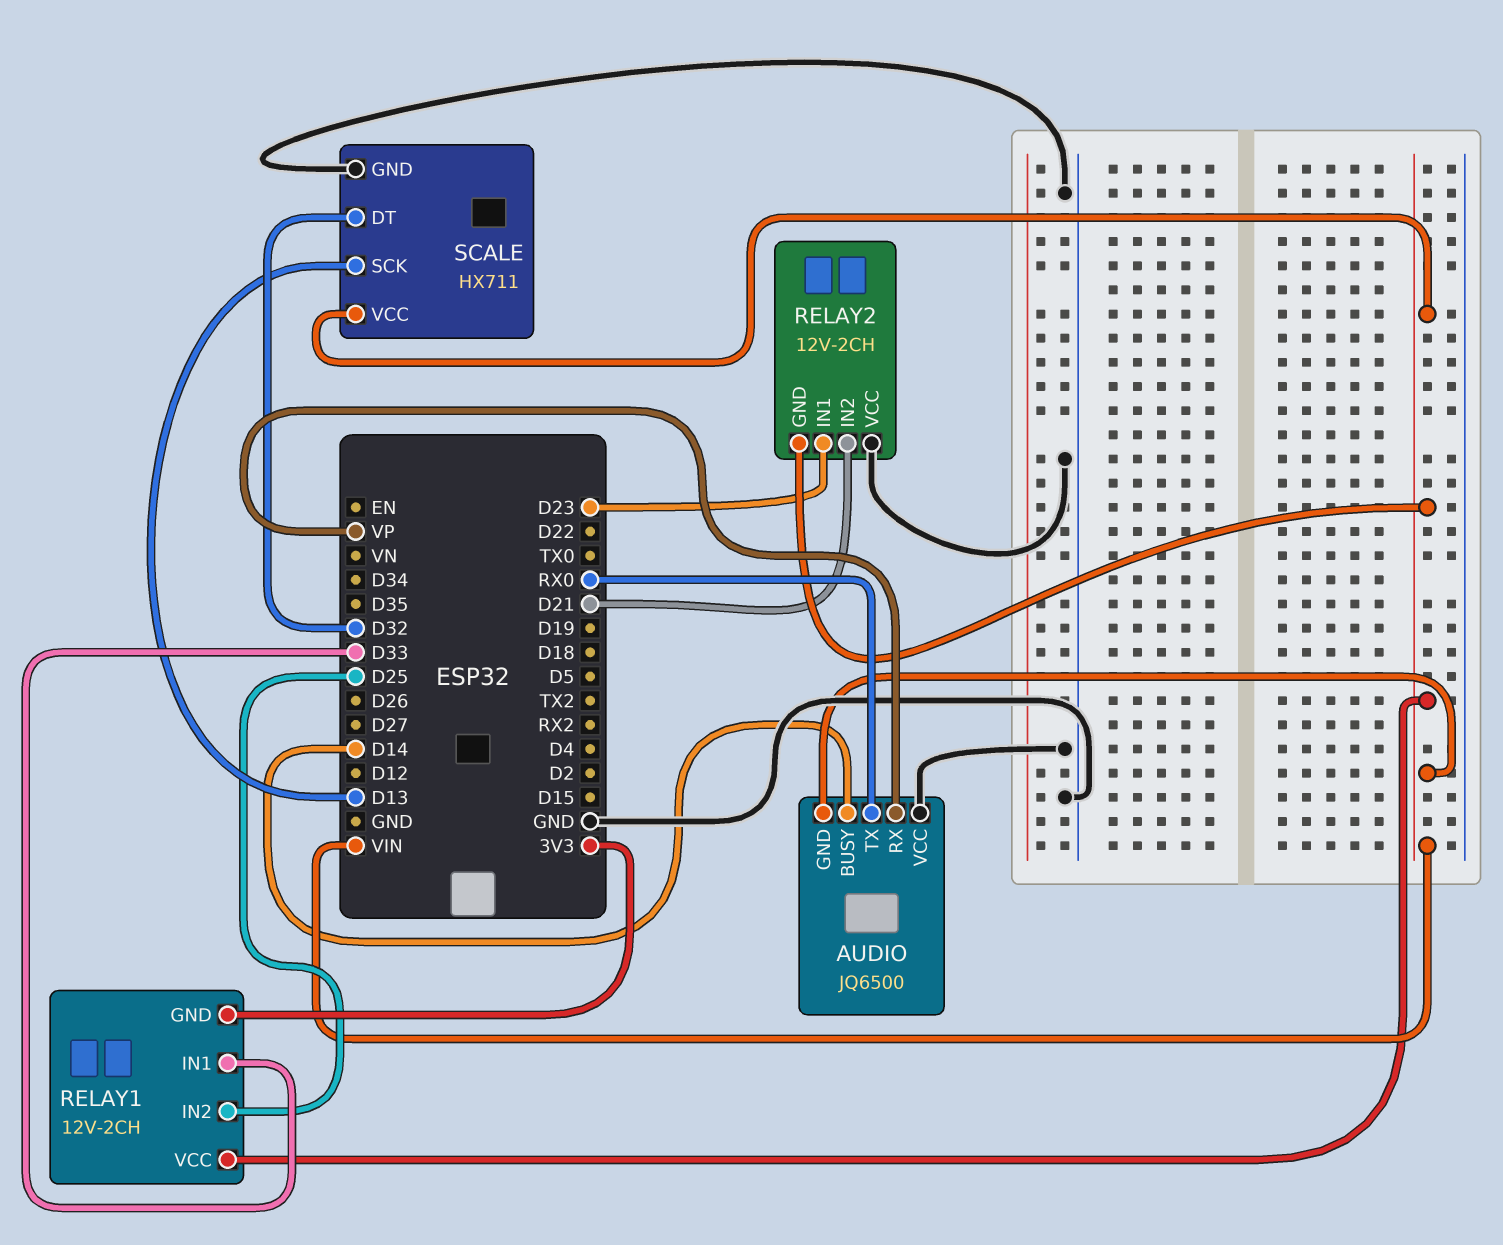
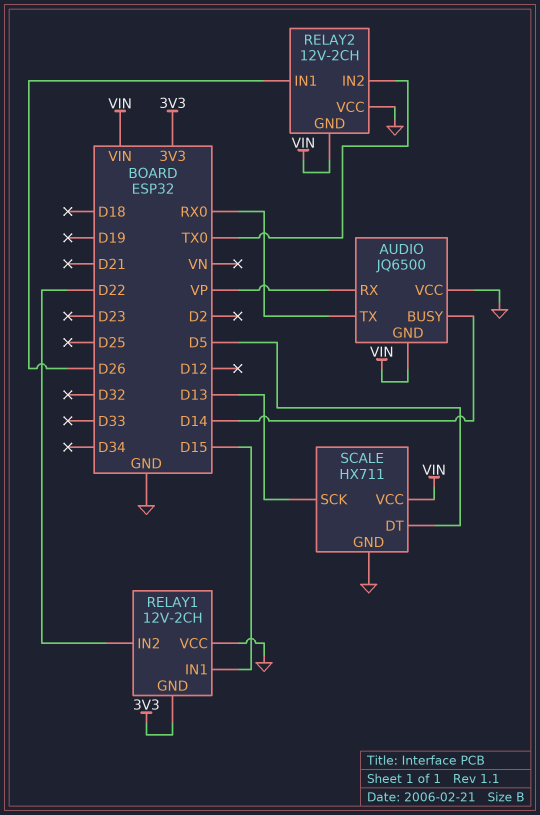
RELAY1 pin IN1: D33 -> D15
RELAY1 pin IN2: D25 -> D22
RELAY1 pin VCC: VIN -> GND
RELAY2 pin IN1: D23 -> D26
RELAY2 pin IN2: D21 -> TX0
SCALE pin DT: D32 -> D5

